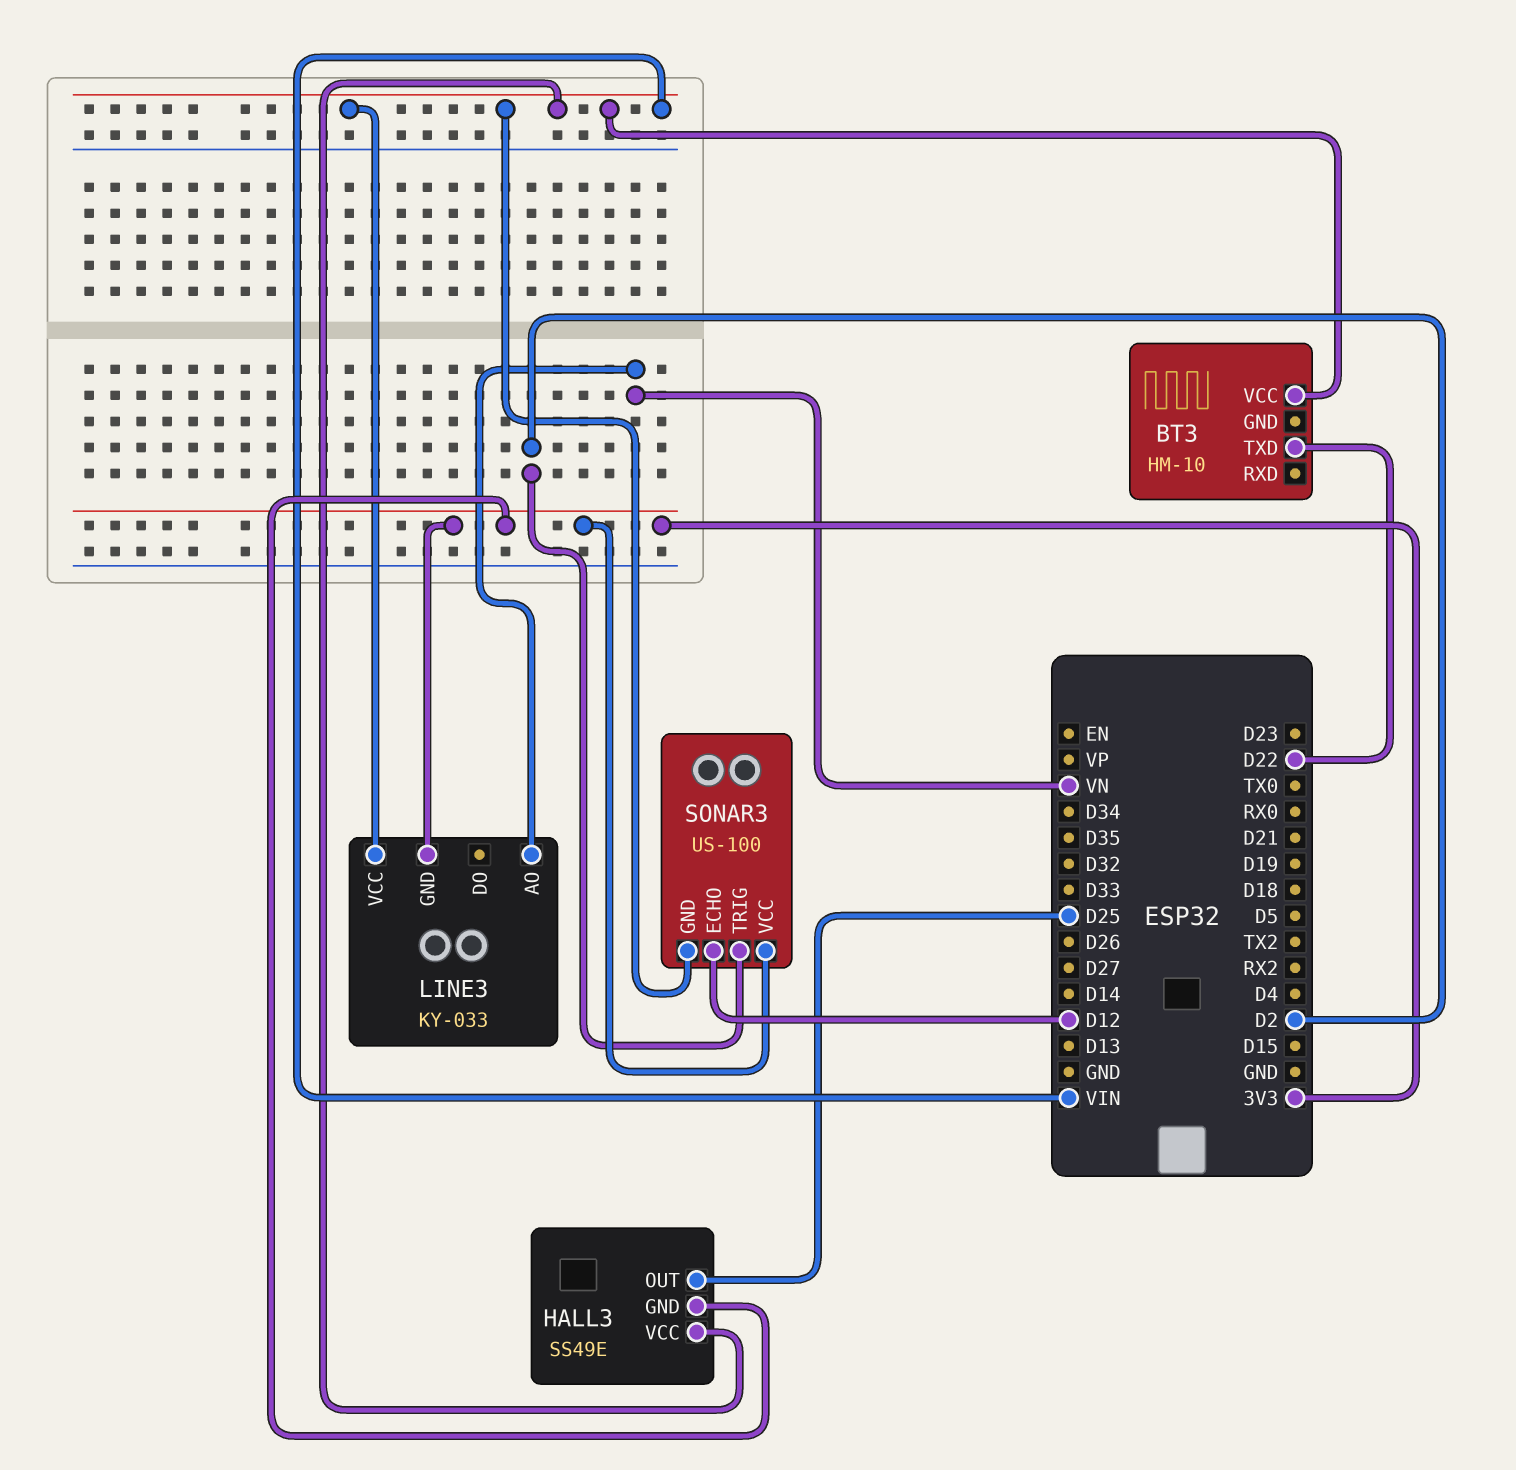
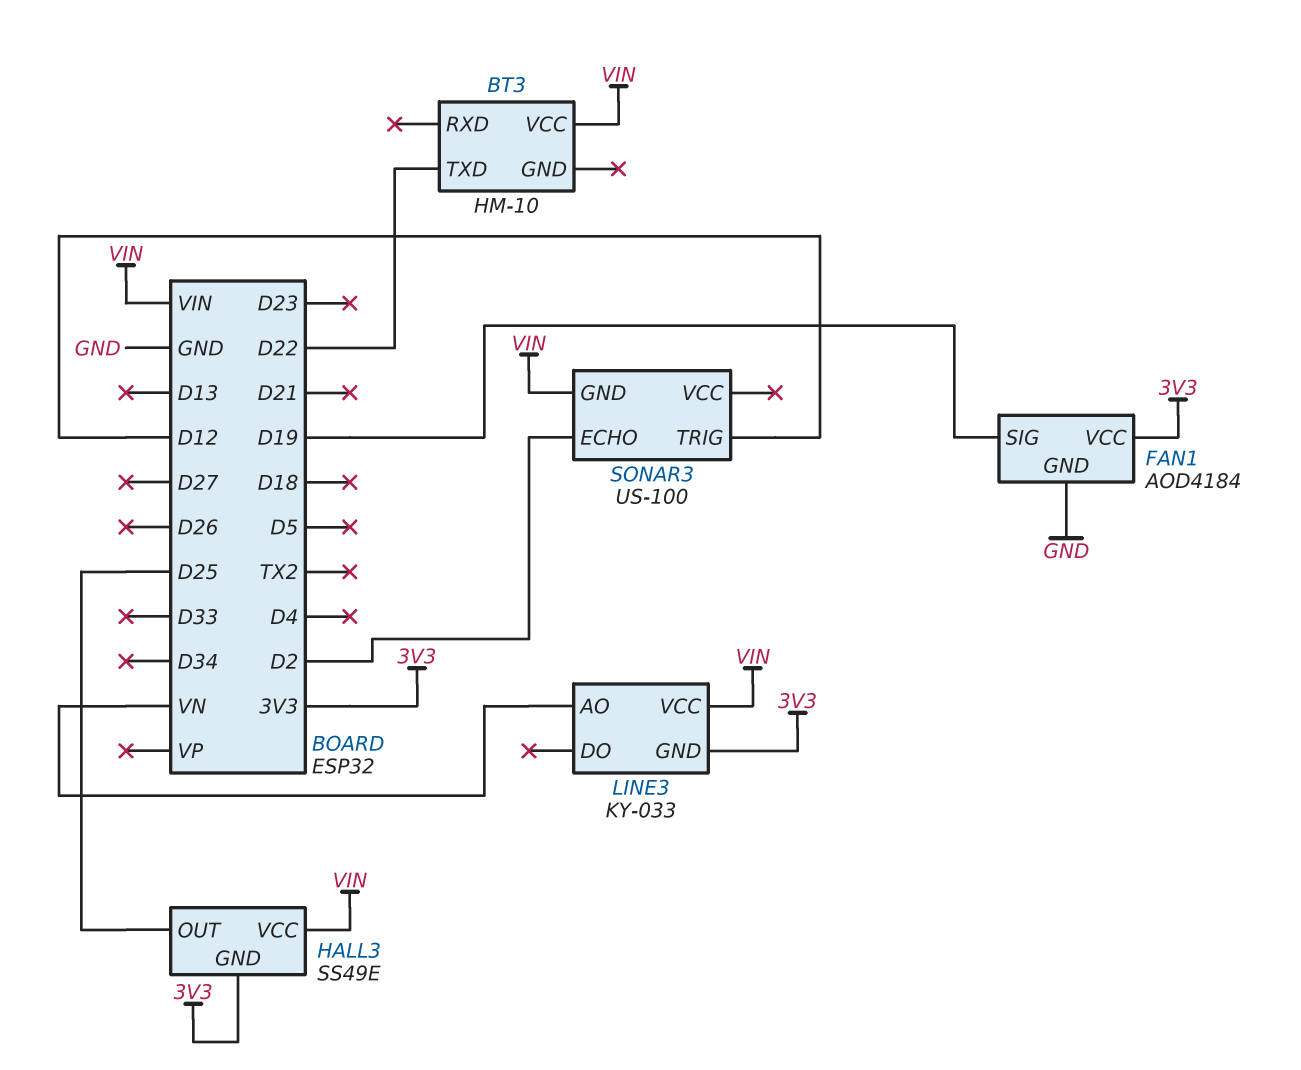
FAN1: none -> AOD4184
FAN1 pin GND: none -> GND
FAN1 pin SIG: none -> D19
FAN1 pin VCC: none -> 3V3
SONAR3 pin ECHO: D12 -> D2
SONAR3 pin TRIG: D2 -> D12
SONAR3 pin VCC: 3V3 -> none

